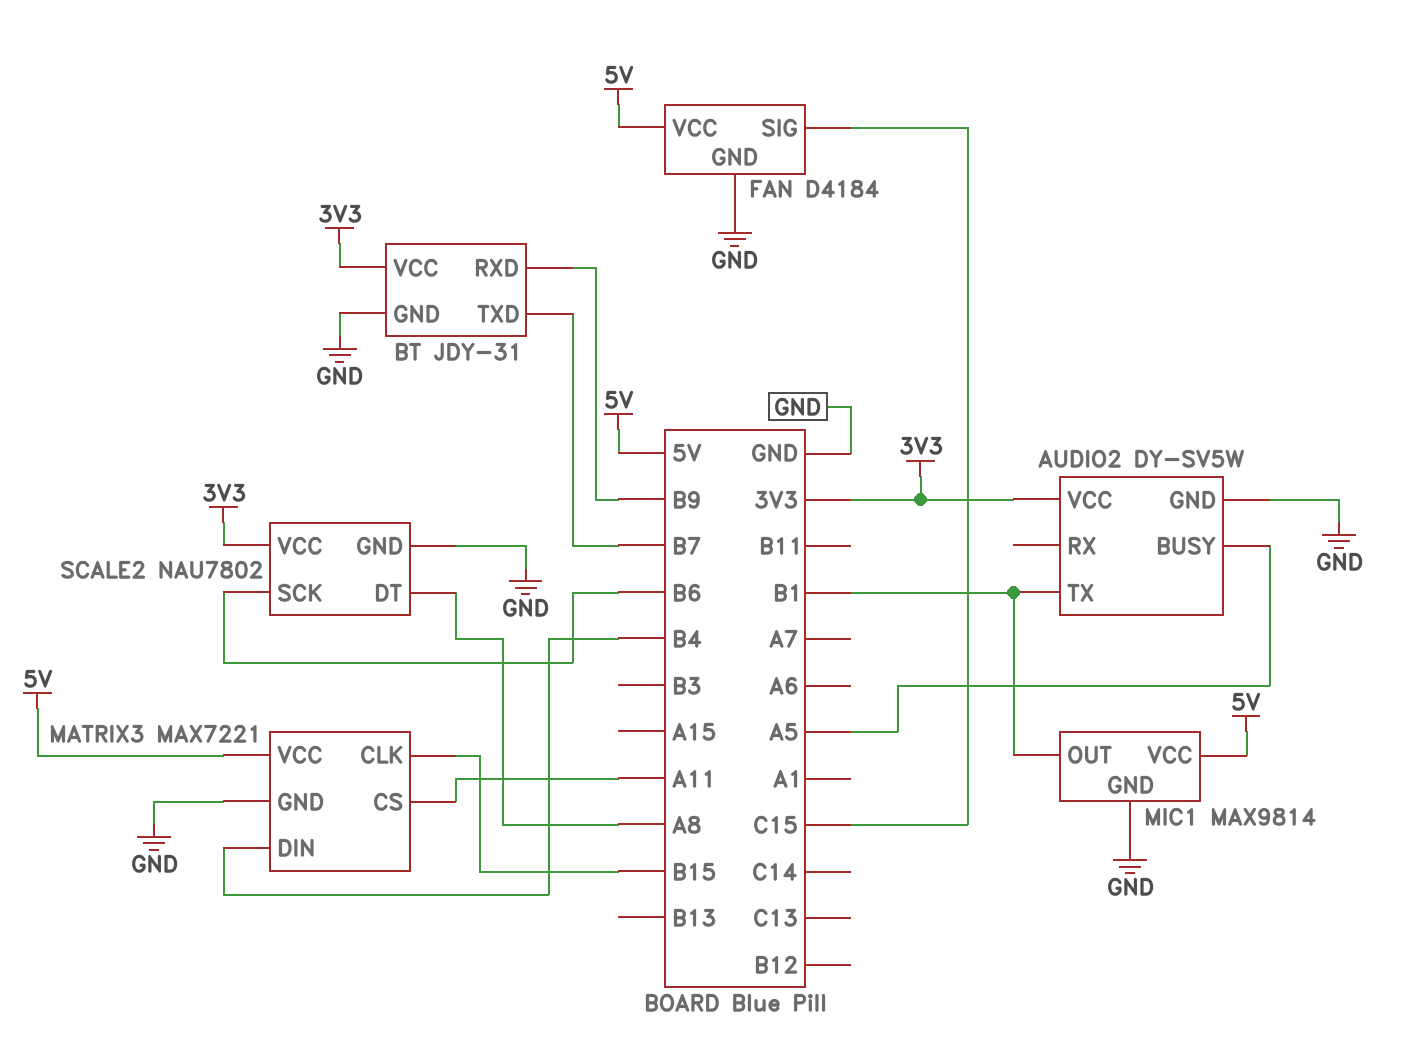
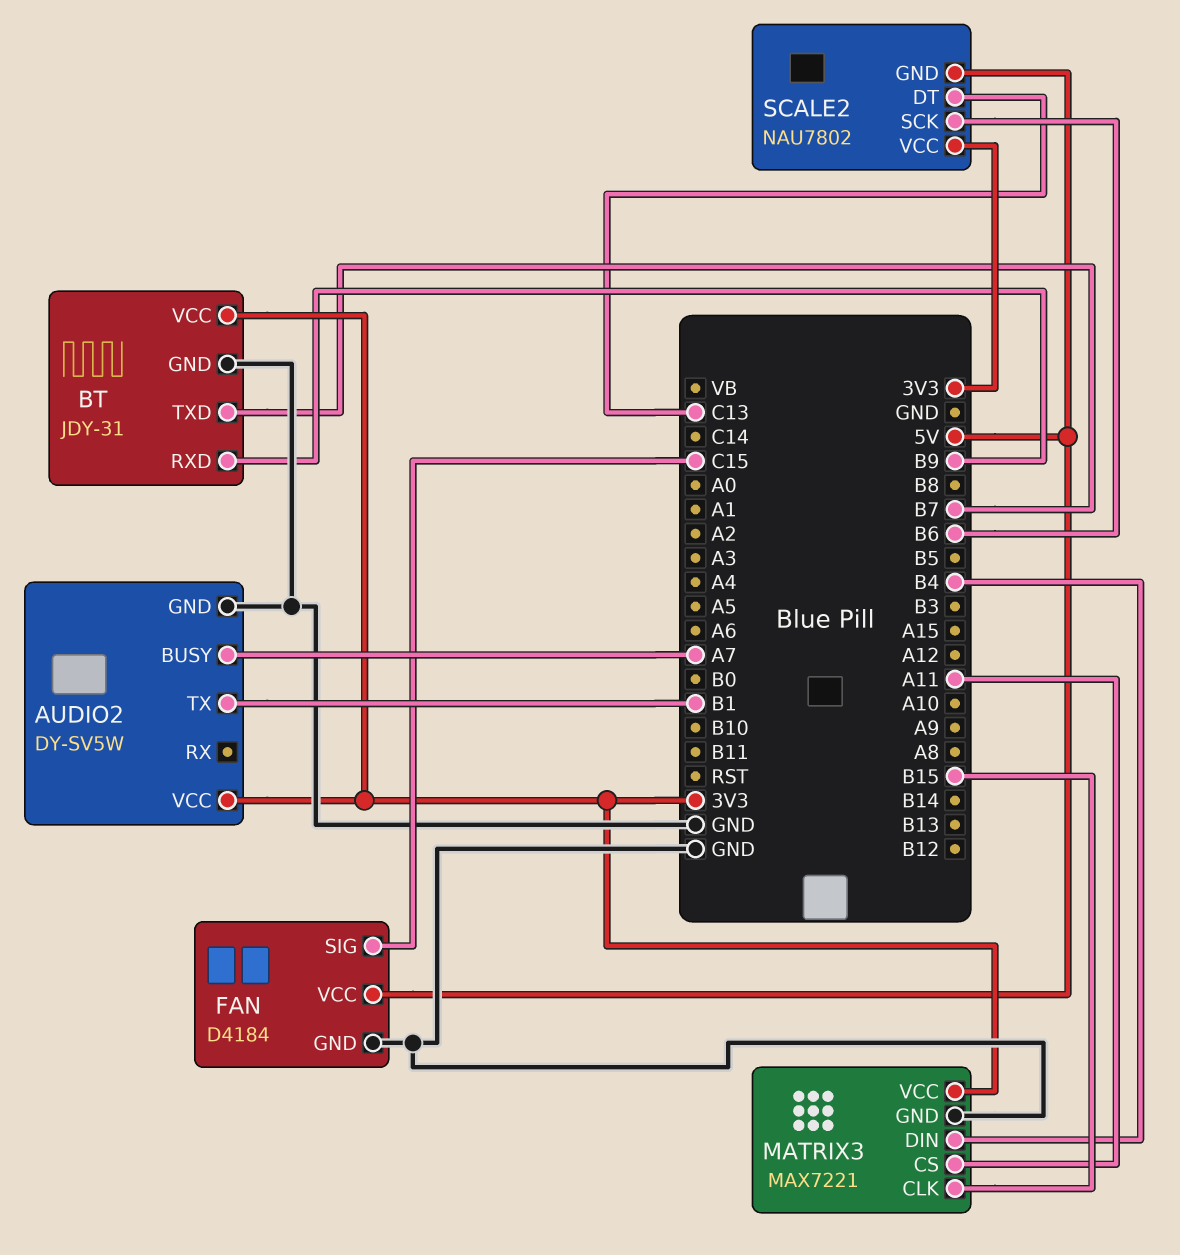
AUDIO2 pin BUSY: A5 -> A7
MATRIX3 pin VCC: 5V -> 3V3
MIC1: MAX9814 -> none
MIC1 pin GND: GND -> none
MIC1 pin OUT: B1 -> none
MIC1 pin VCC: 5V -> none
SCALE2 pin DT: A8 -> C13
SCALE2 pin GND: GND -> 5V

